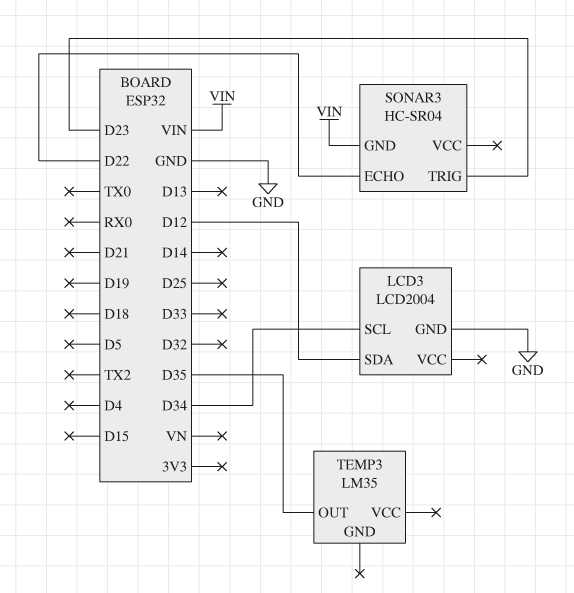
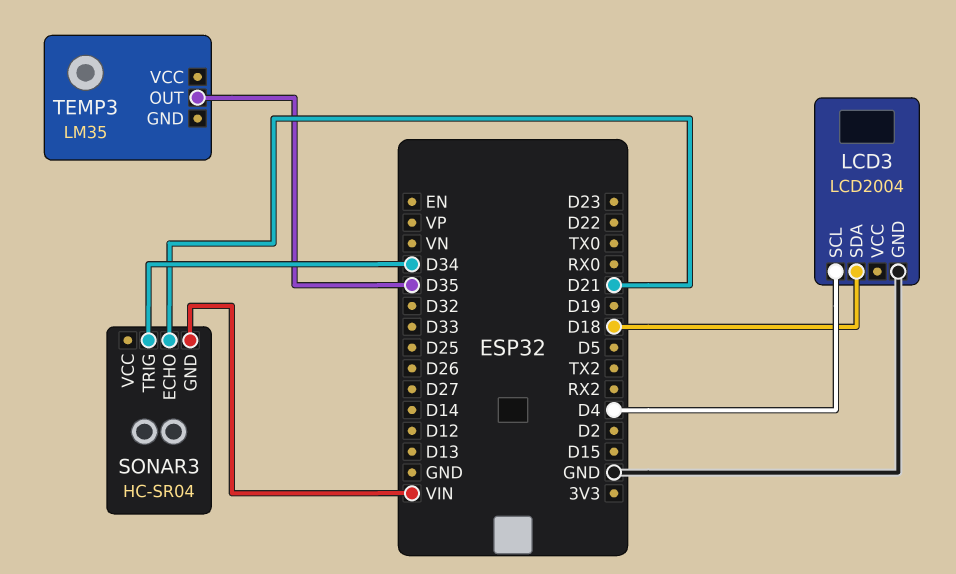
LCD3 pin SCL: D34 -> D4
LCD3 pin SDA: D12 -> D18
SONAR3 pin ECHO: D22 -> D21
SONAR3 pin TRIG: D23 -> D34

